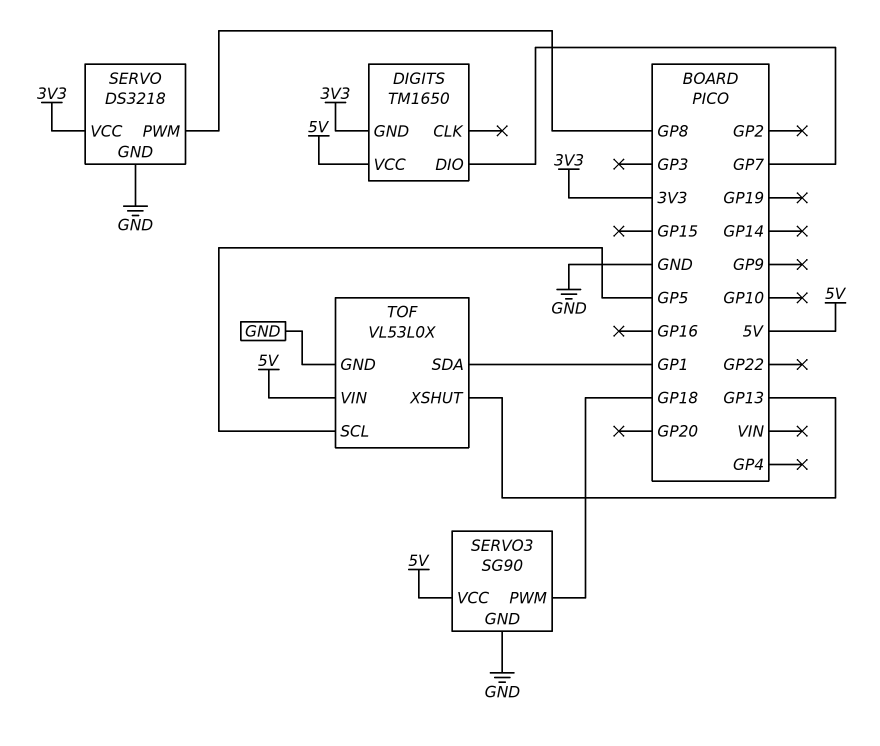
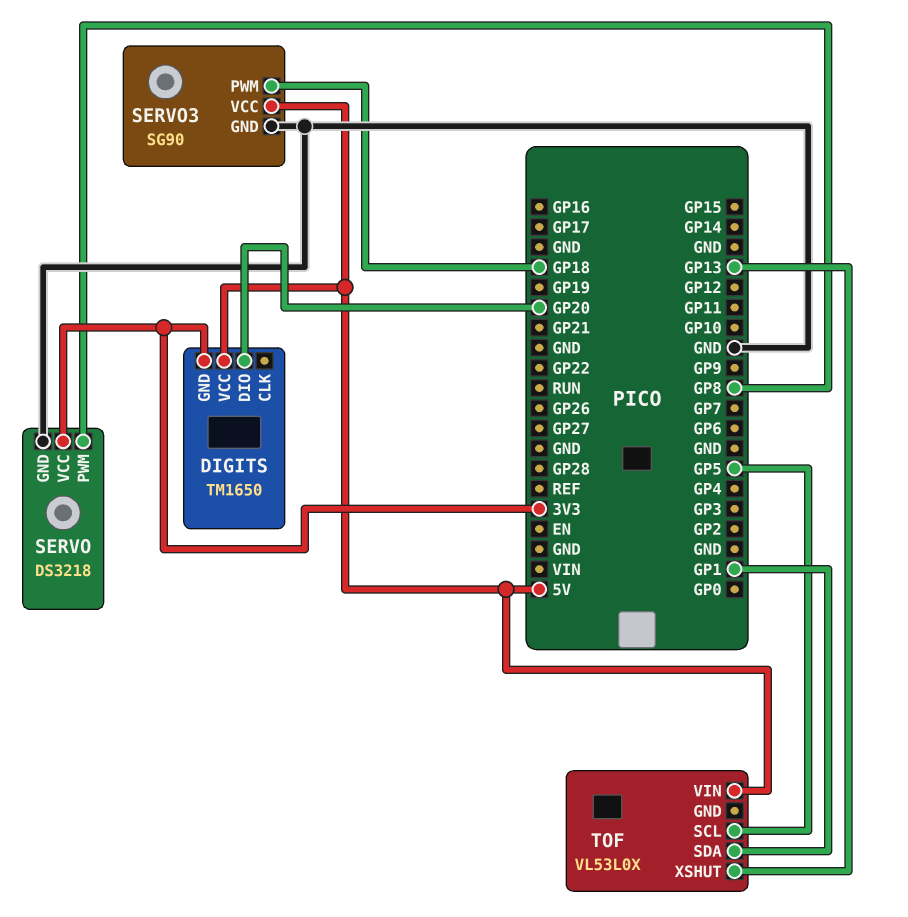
DIGITS pin DIO: GP7 -> GP20
TOF pin GND: GND -> none

